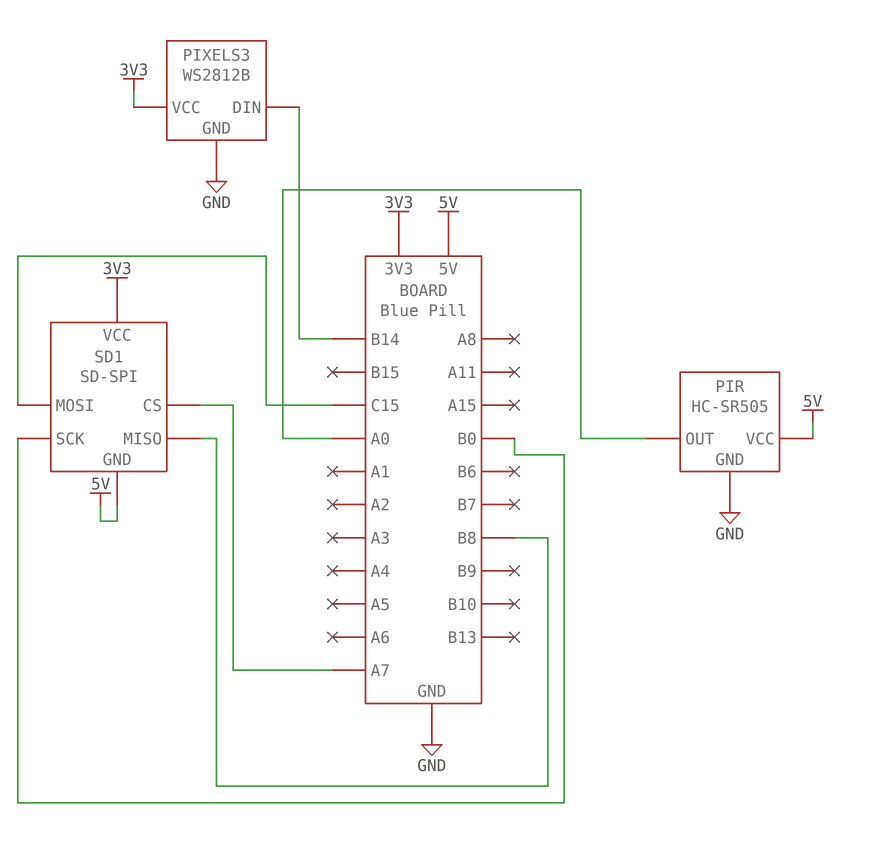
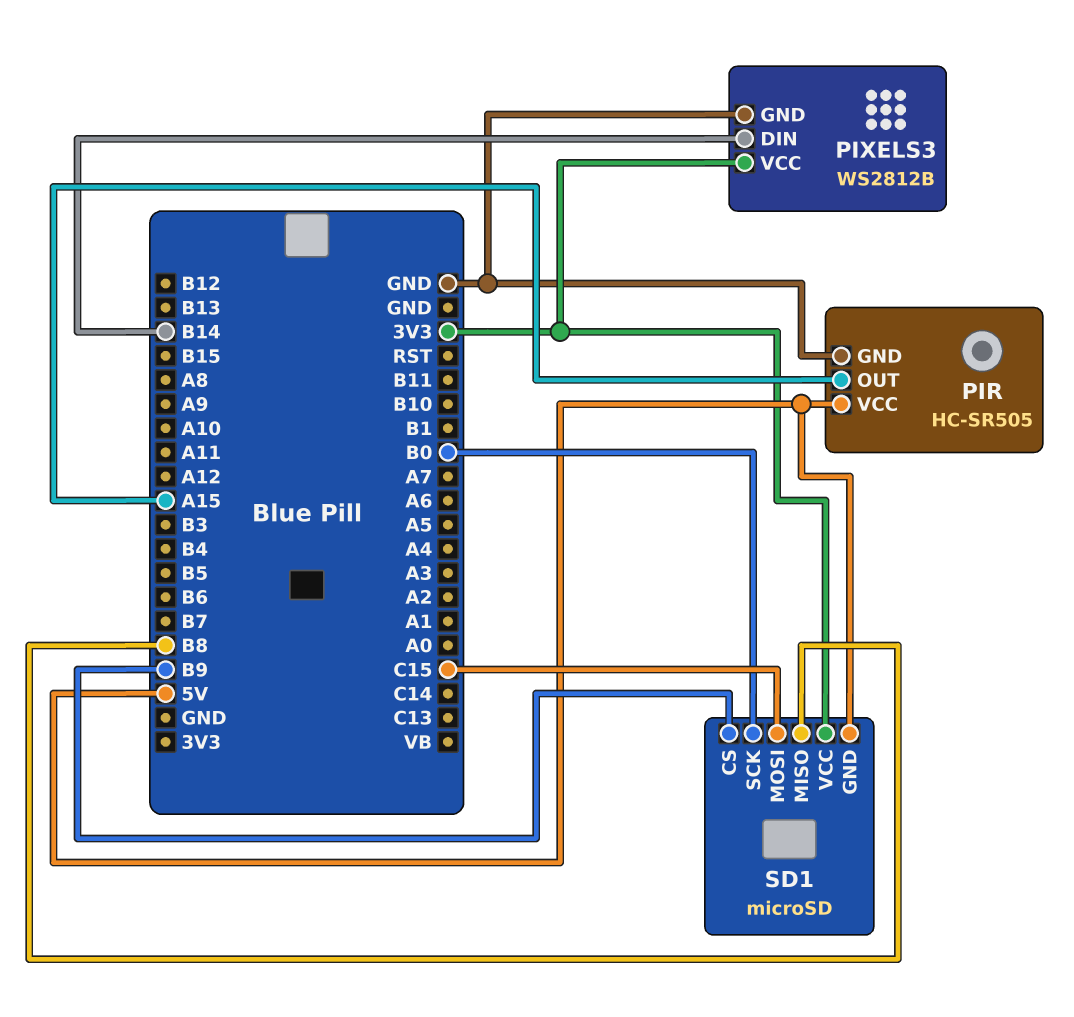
PIR pin OUT: A0 -> A15
SD1: SD-SPI -> microSD
SD1 pin CS: A7 -> B9

